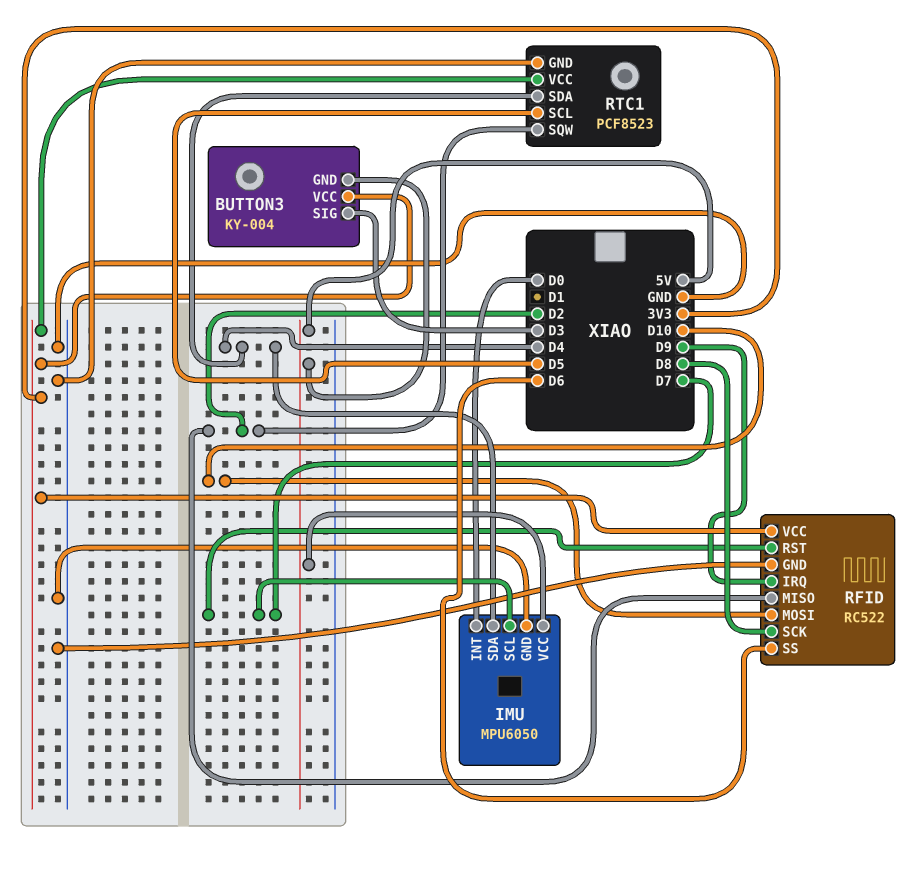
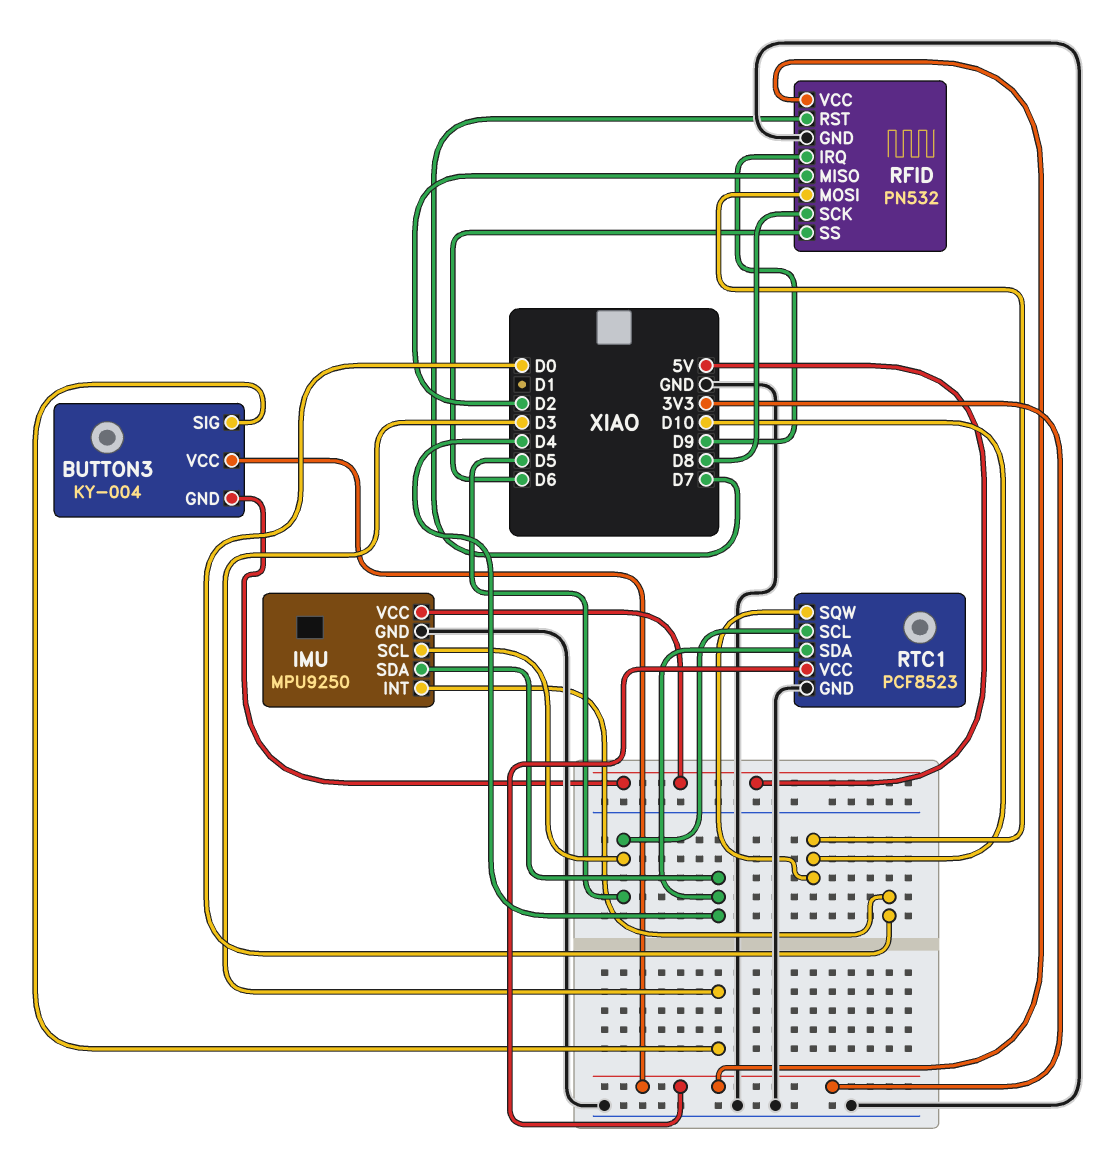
IMU: MPU6050 -> MPU9250
IMU pin SCL: D7 -> D5
RFID: RC522 -> PN532
RTC1 pin SQW: D2 -> D10

